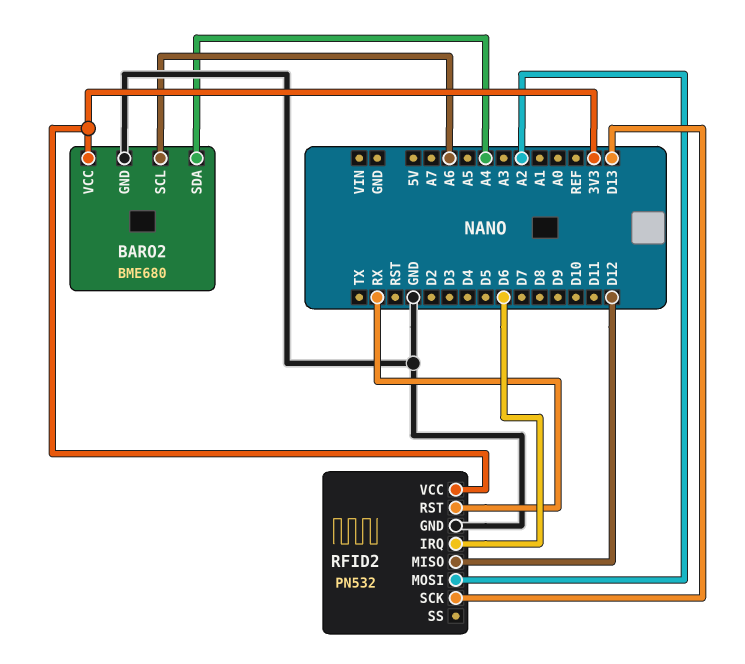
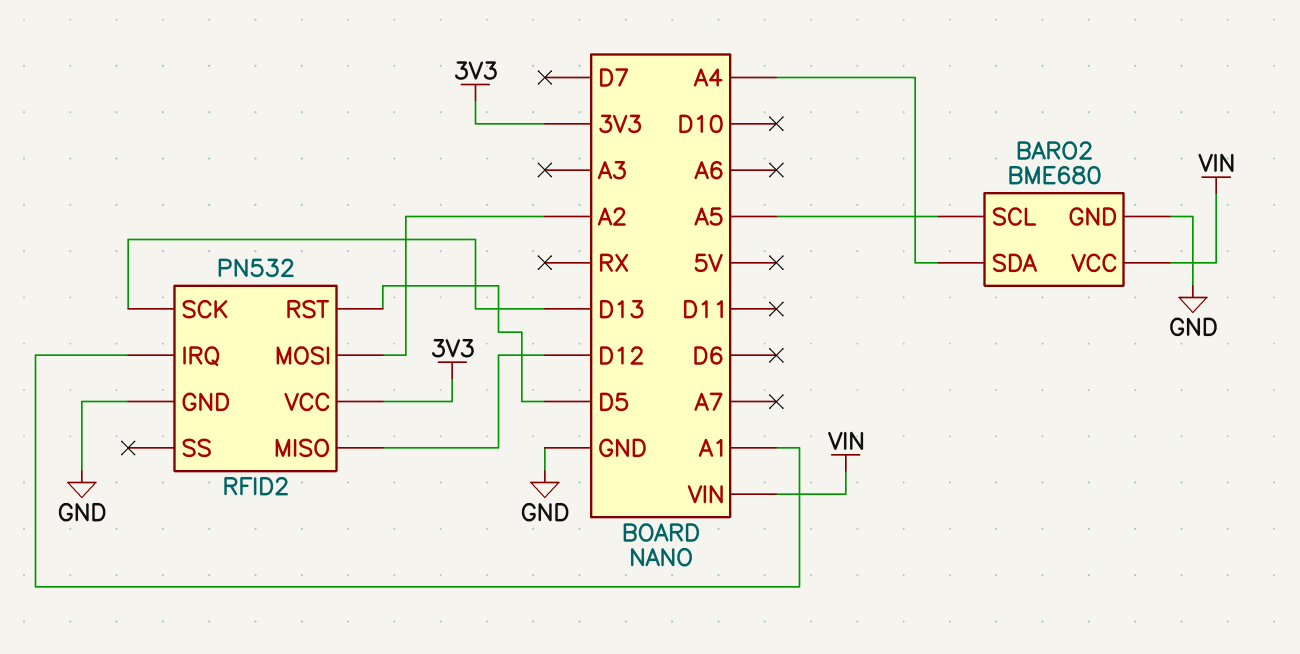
BARO2 pin SCL: A6 -> A5
BARO2 pin VCC: 3V3 -> VIN
RFID2 pin IRQ: D6 -> A1
RFID2 pin RST: RX -> D5

